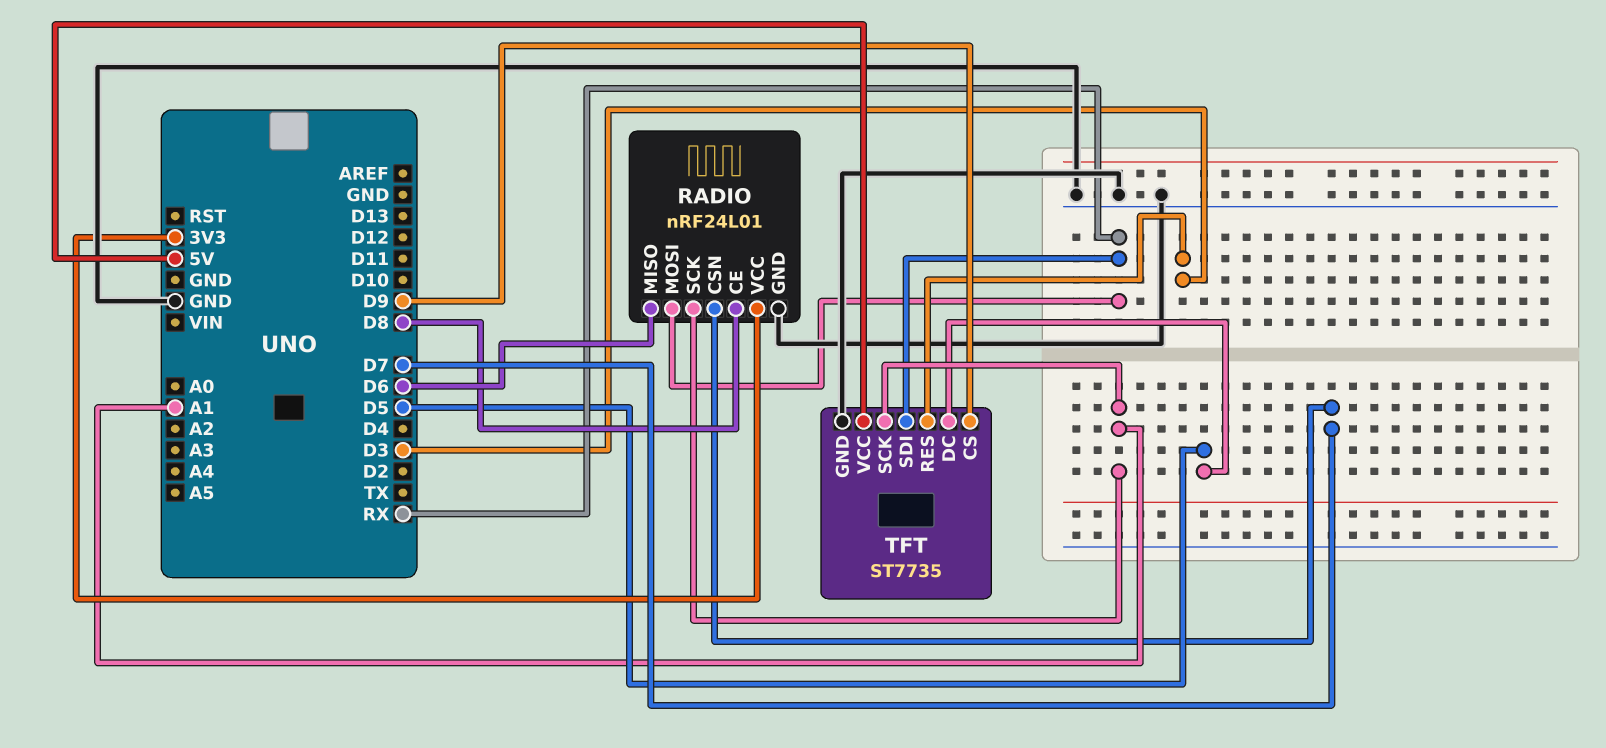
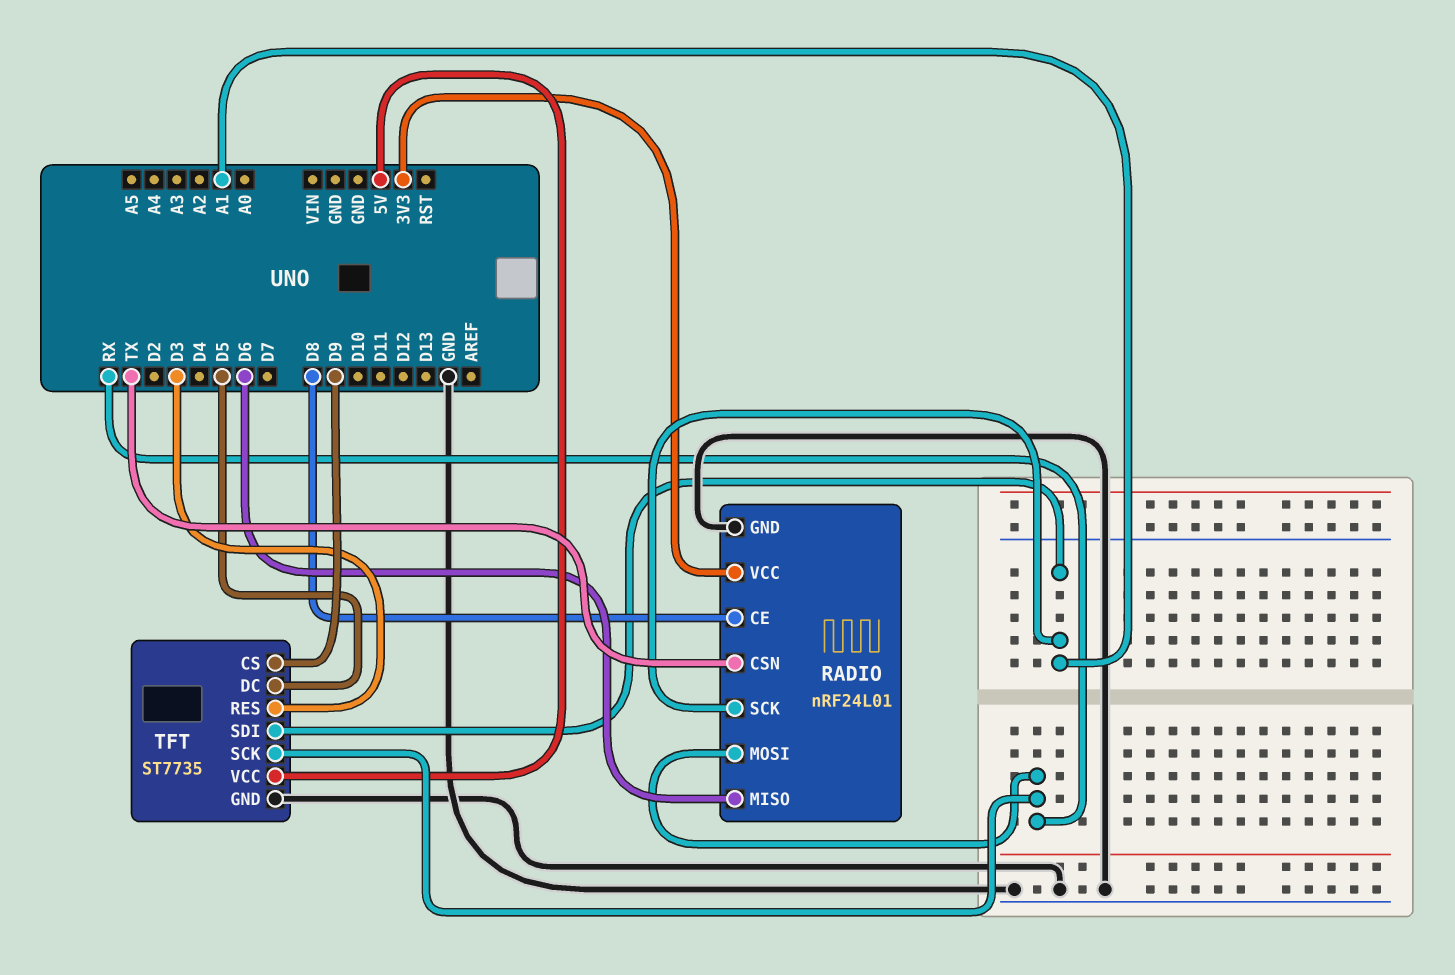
RADIO pin CSN: D7 -> TX
TFT pin SCK: A1 -> RX
TFT pin SDI: RX -> A1

